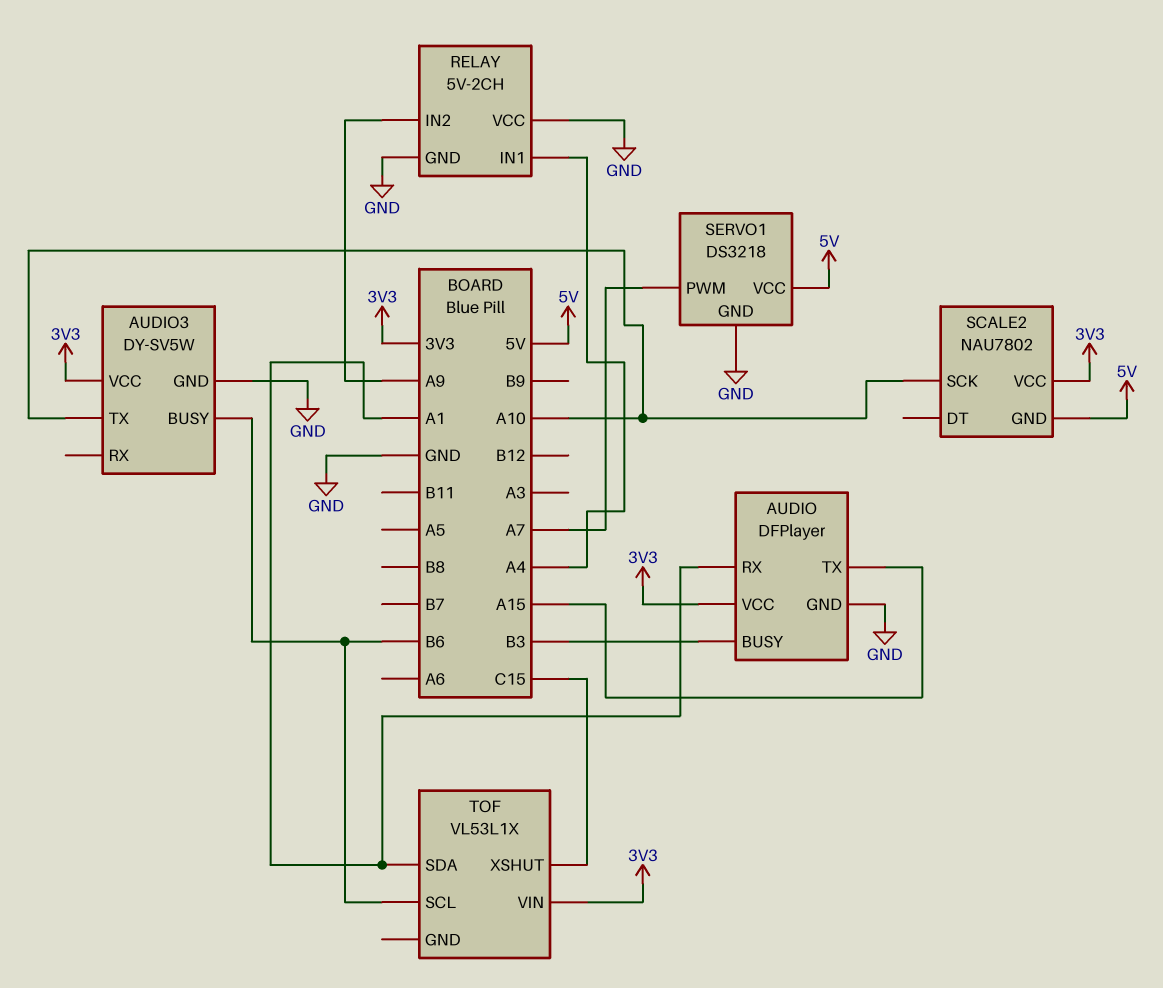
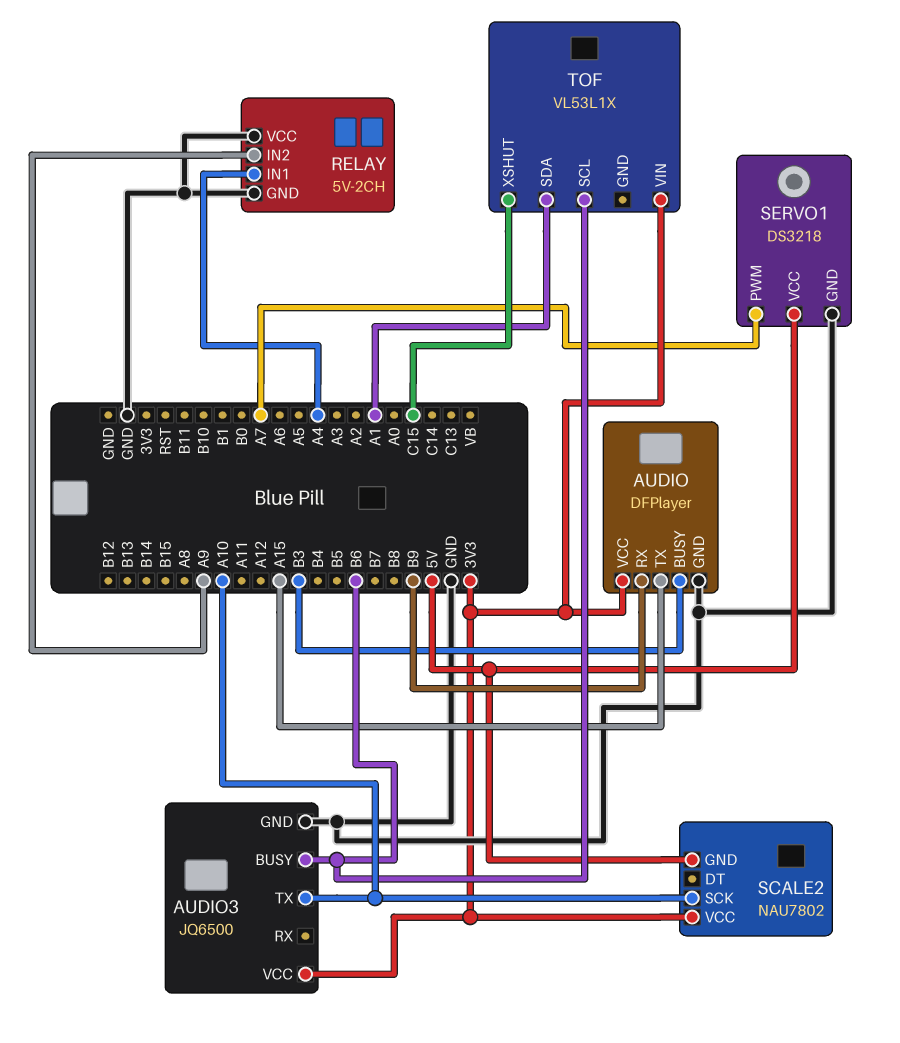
AUDIO pin RX: A1 -> B9
AUDIO3: DY-SV5W -> JQ6500

